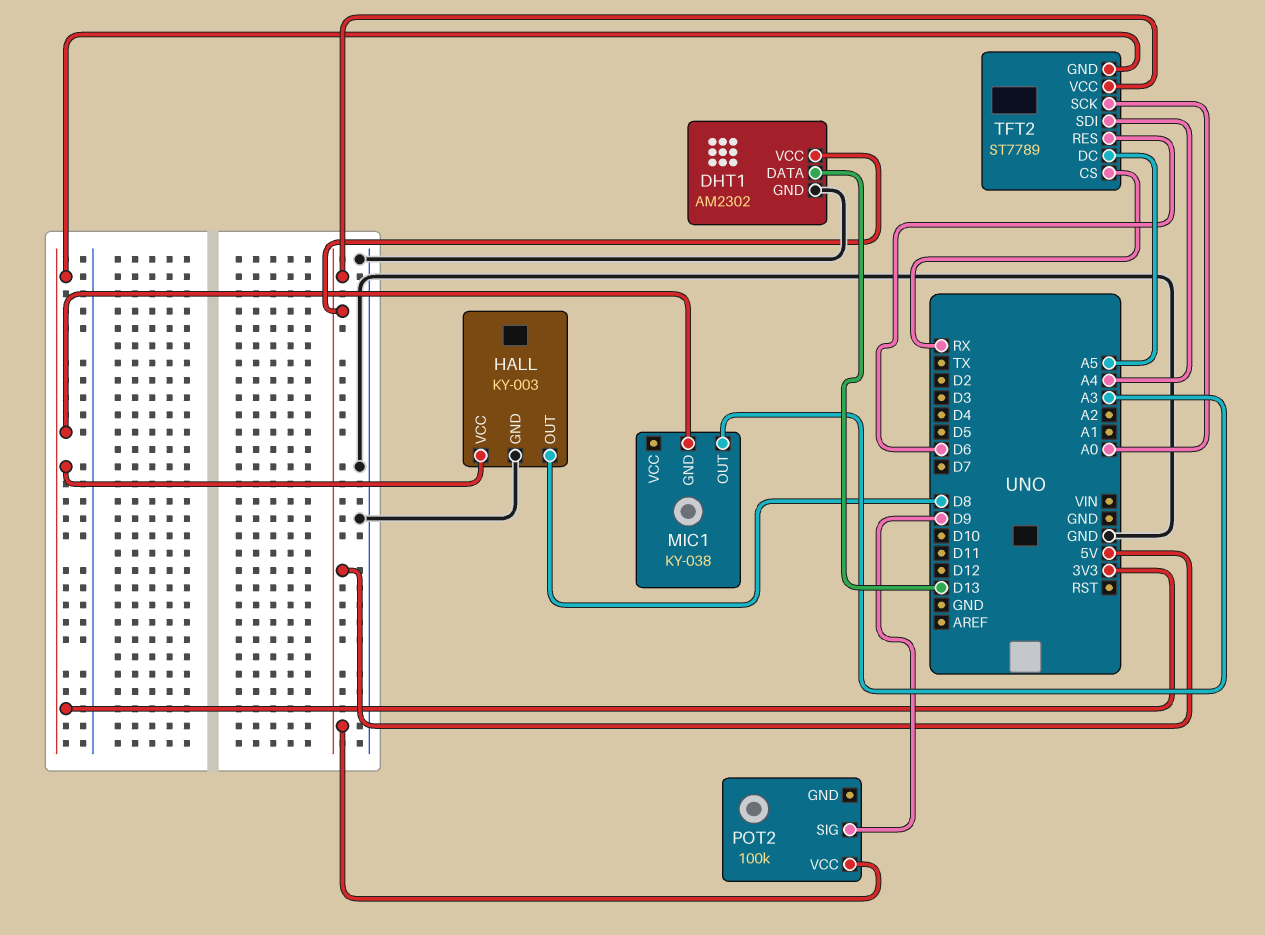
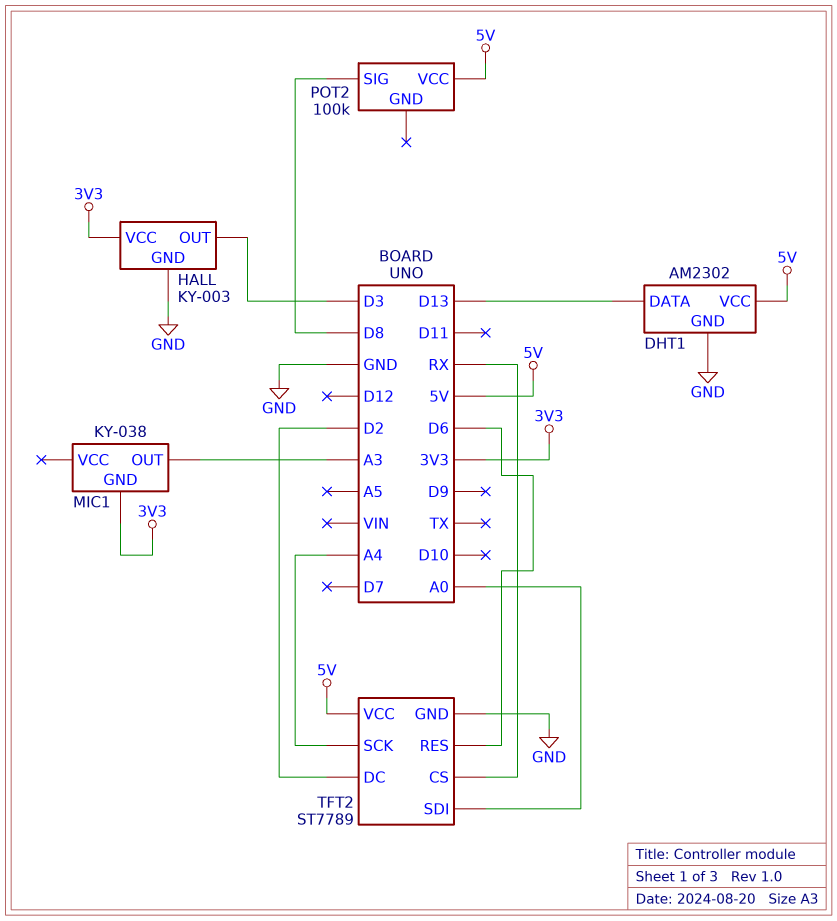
HALL pin OUT: D8 -> D3
POT2 pin SIG: D9 -> D8
TFT2 pin DC: A5 -> D2
TFT2 pin GND: 3V3 -> GND
TFT2 pin SCK: A0 -> A4
TFT2 pin SDI: A4 -> A0

